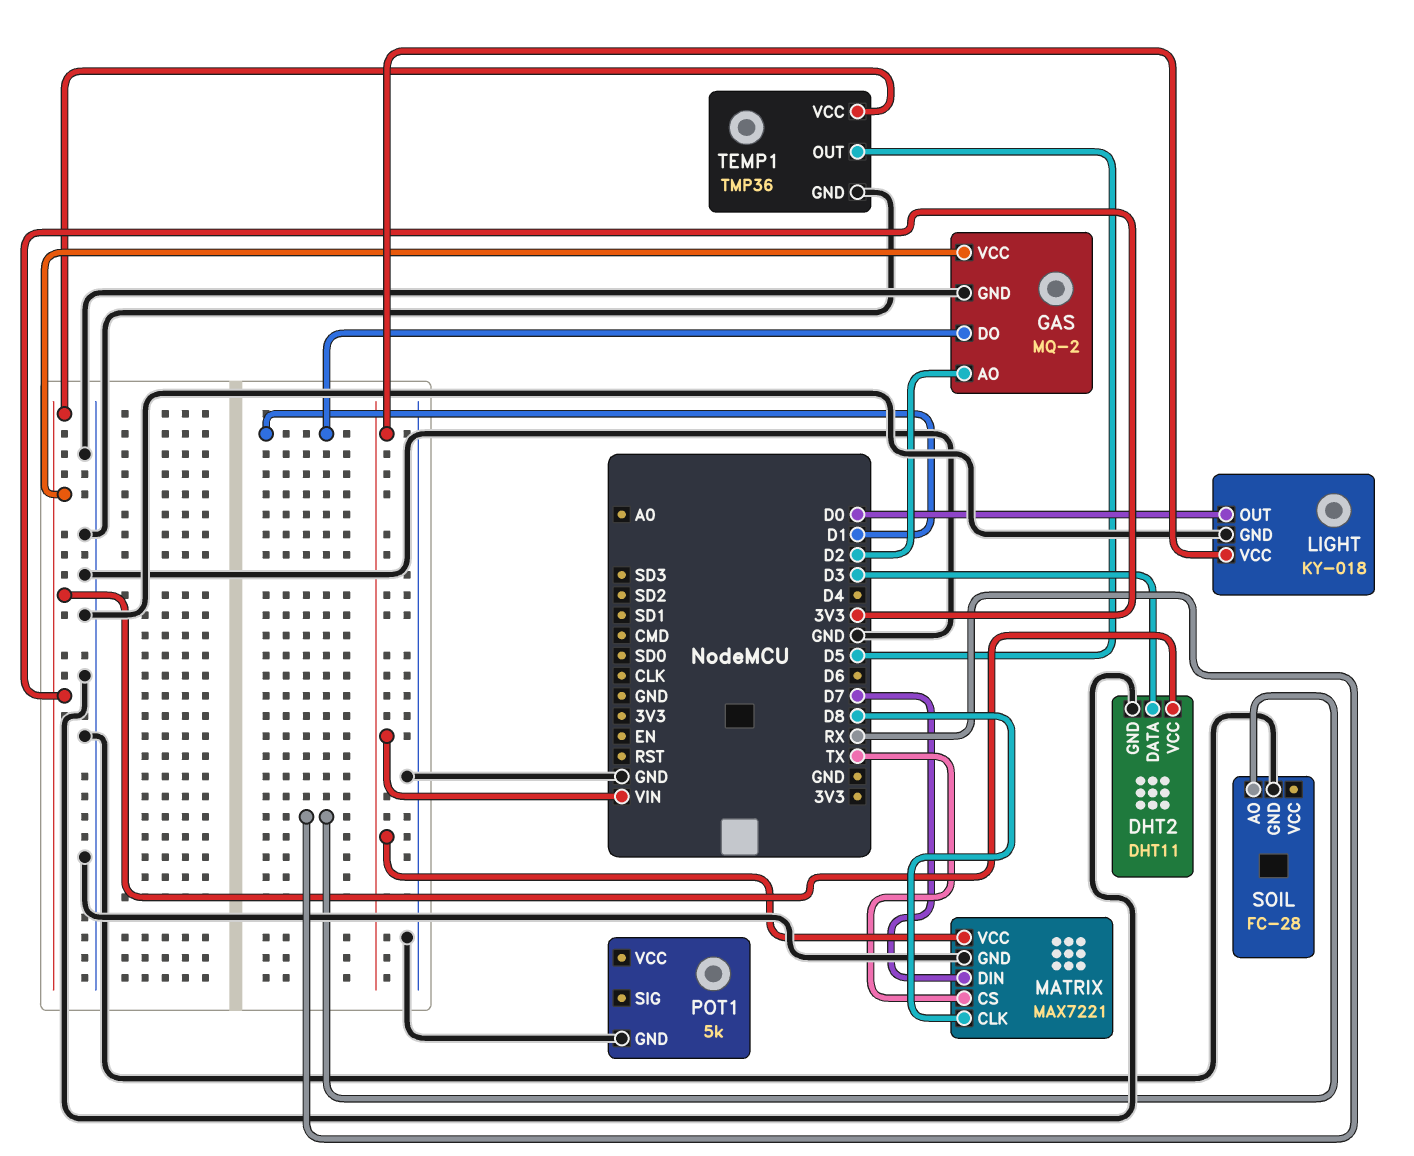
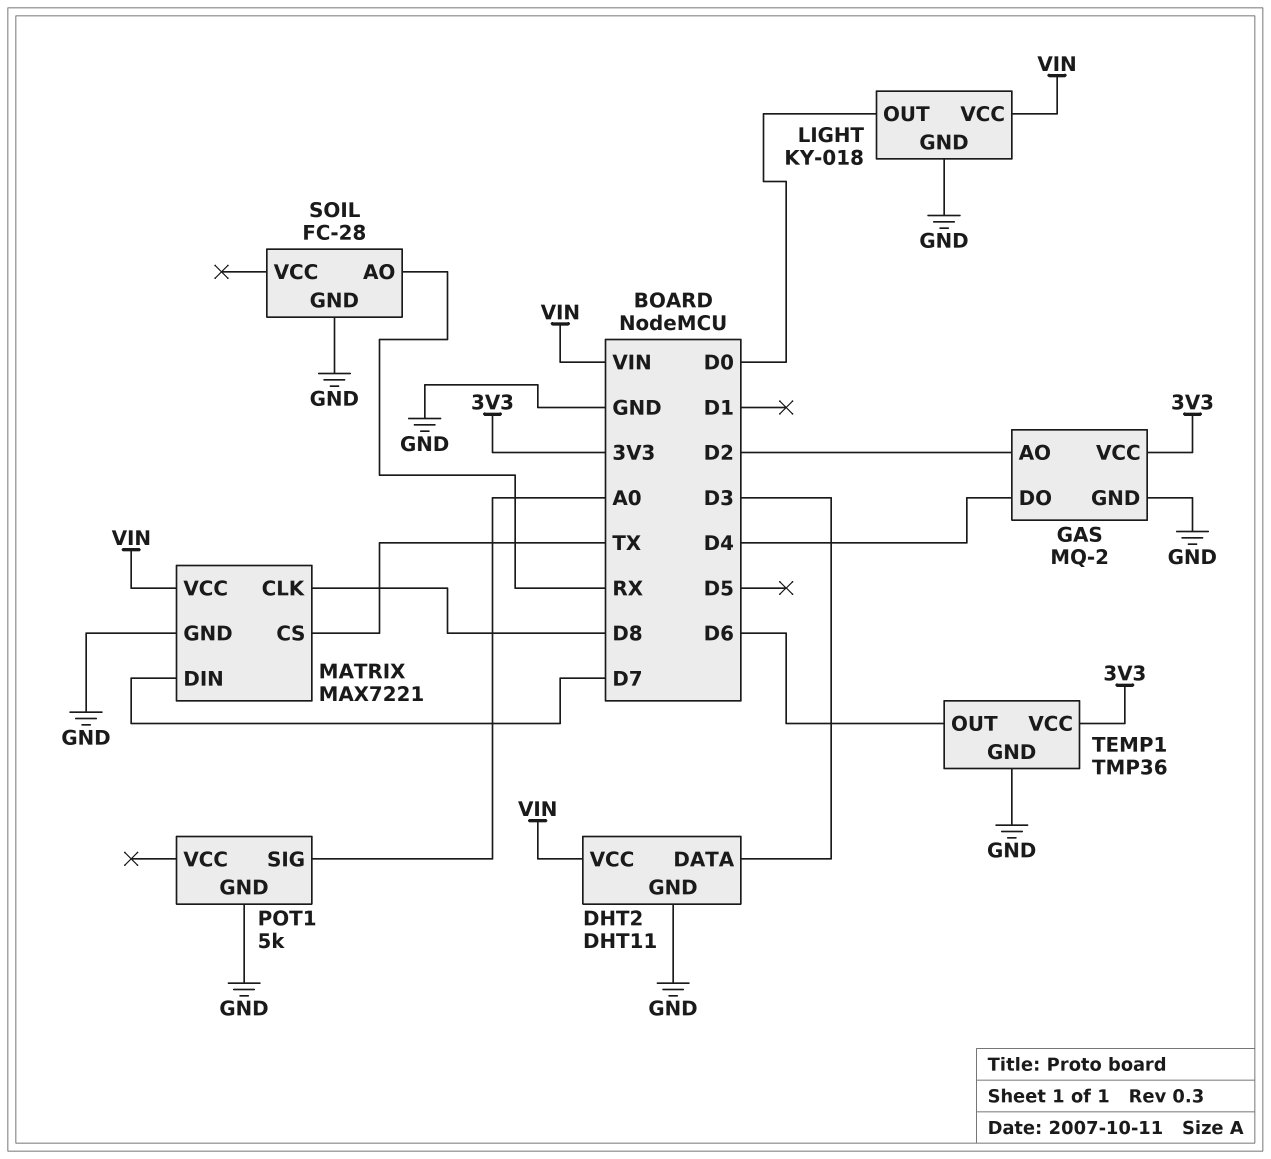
DHT2 pin VCC: 3V3 -> VIN
GAS pin DO: D1 -> D4
POT1 pin SIG: none -> A0
TEMP1 pin OUT: D5 -> D6

